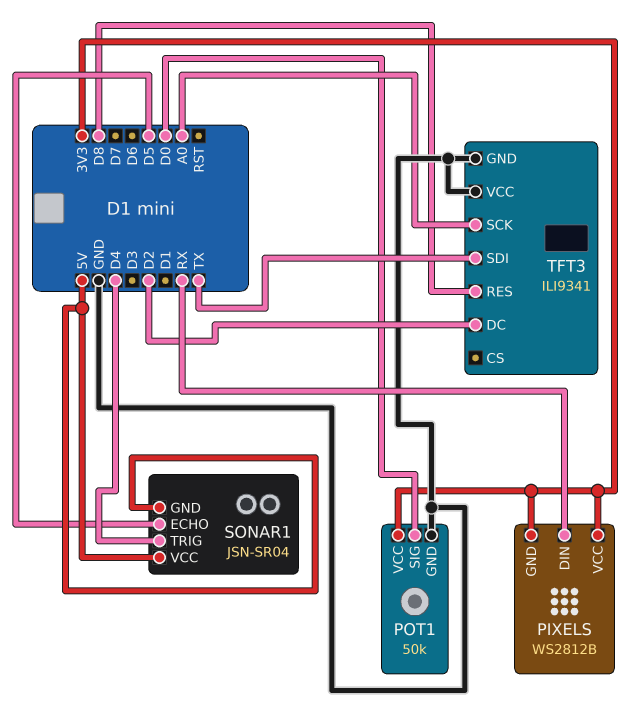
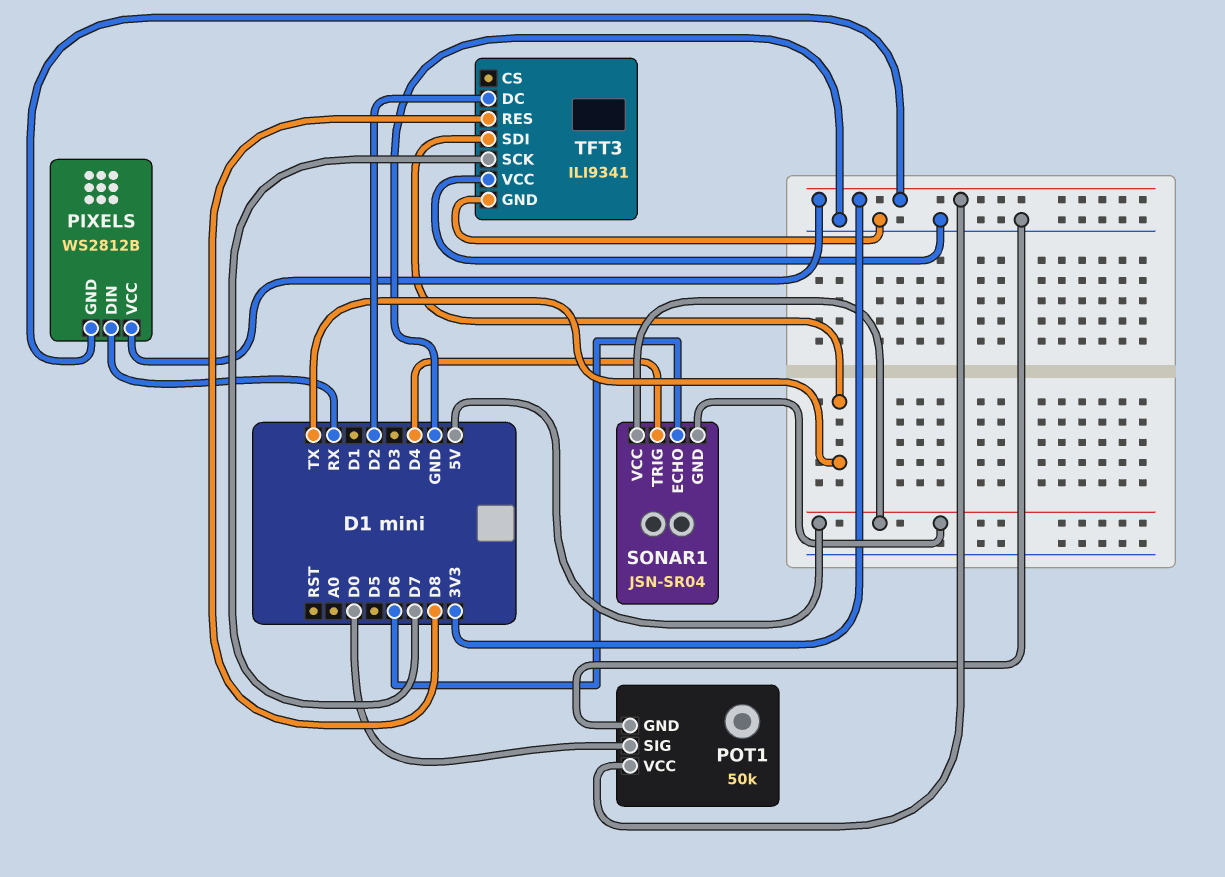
SONAR1 pin ECHO: D5 -> D6
TFT3 pin SCK: A0 -> D7

